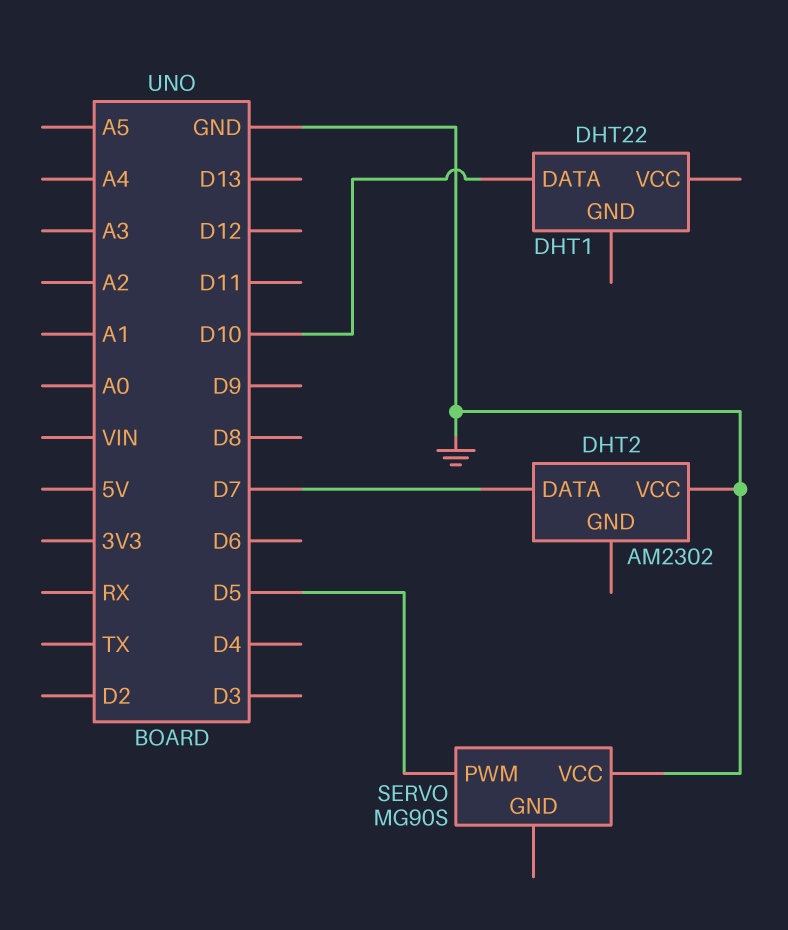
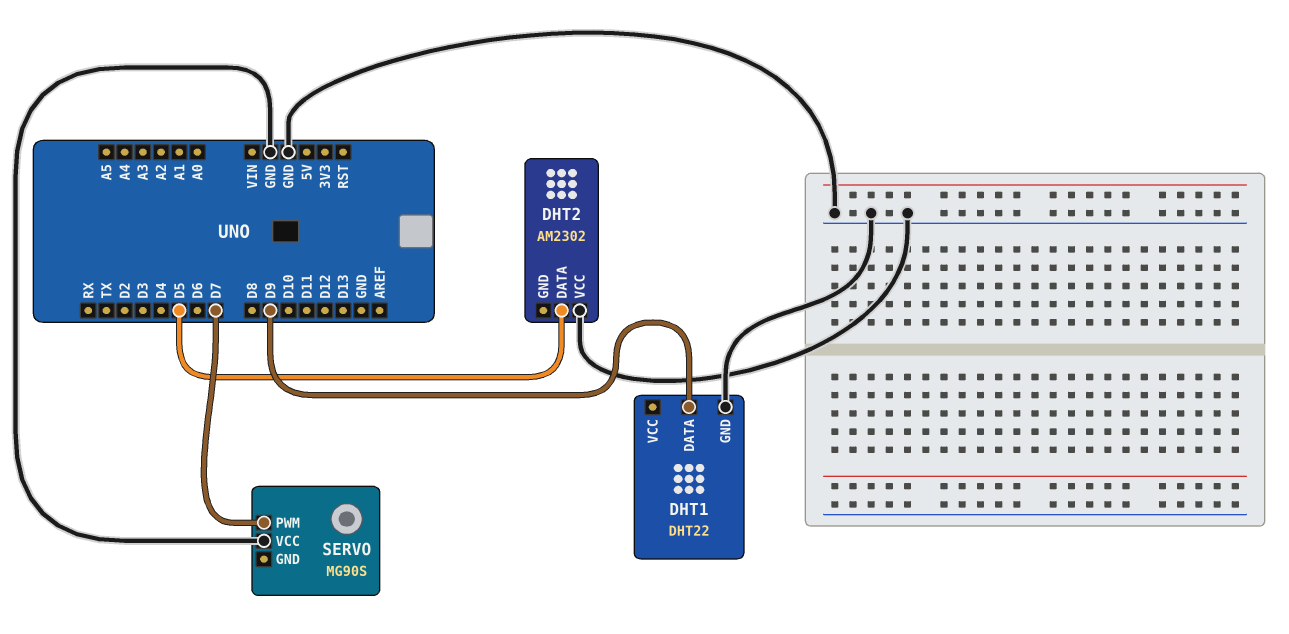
DHT1 pin DATA: D10 -> D9
DHT1 pin GND: none -> GND
DHT2 pin DATA: D7 -> D5
SERVO pin PWM: D5 -> D7

